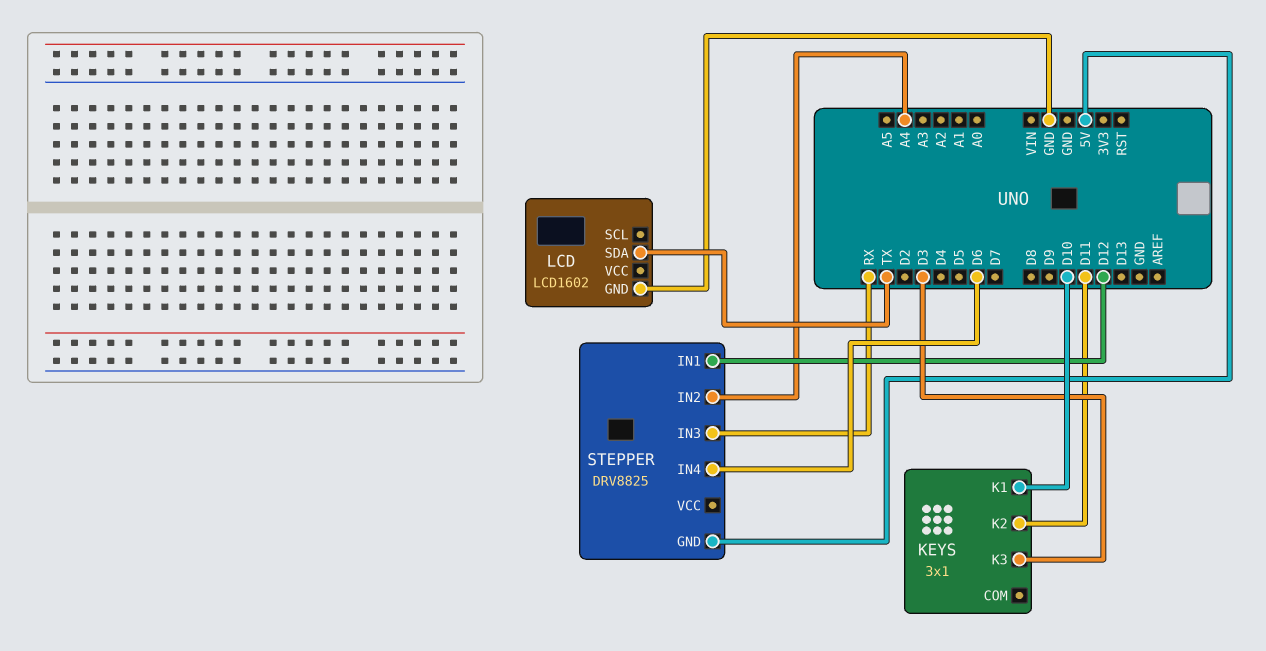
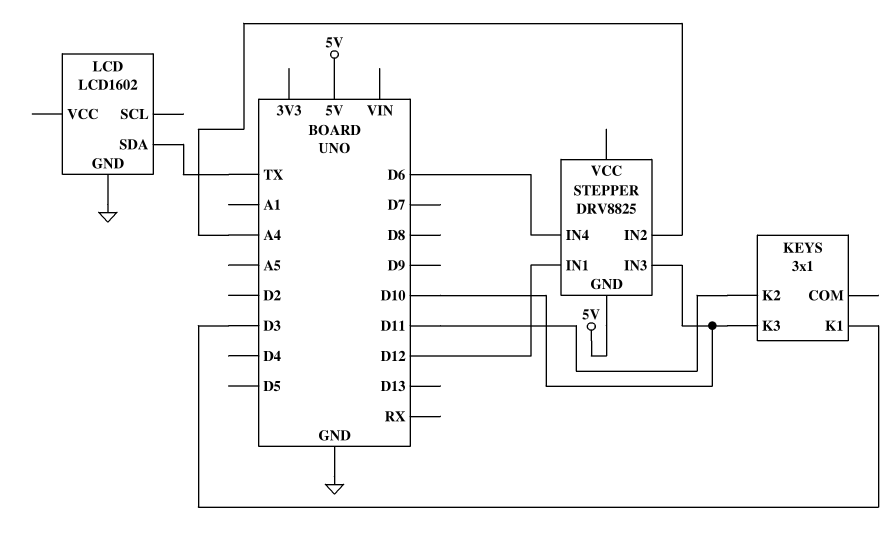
KEYS pin K1: D10 -> D3
KEYS pin K3: D3 -> D10
STEPPER pin IN3: RX -> D10

